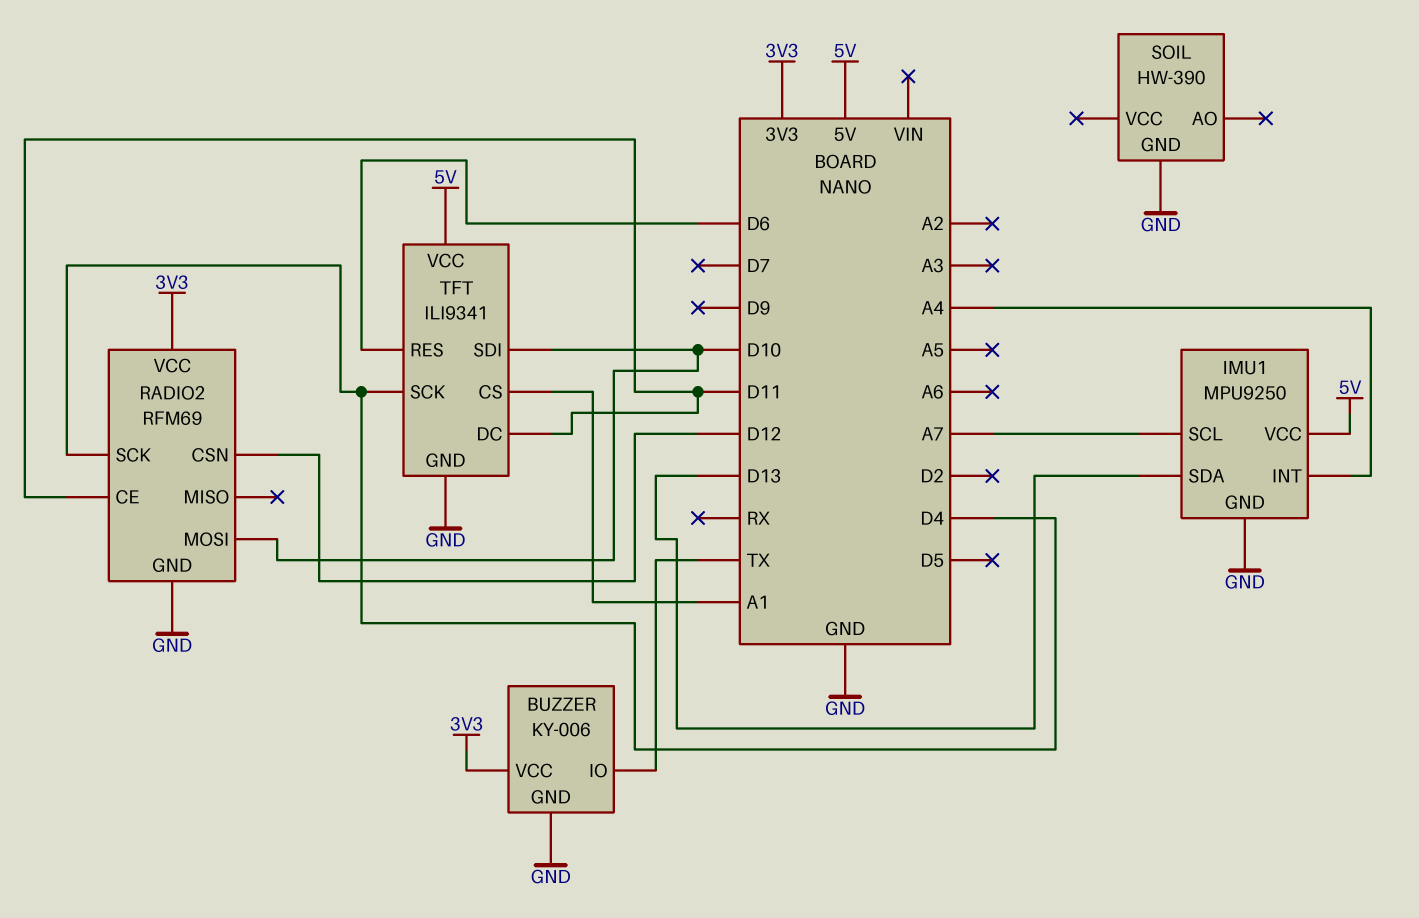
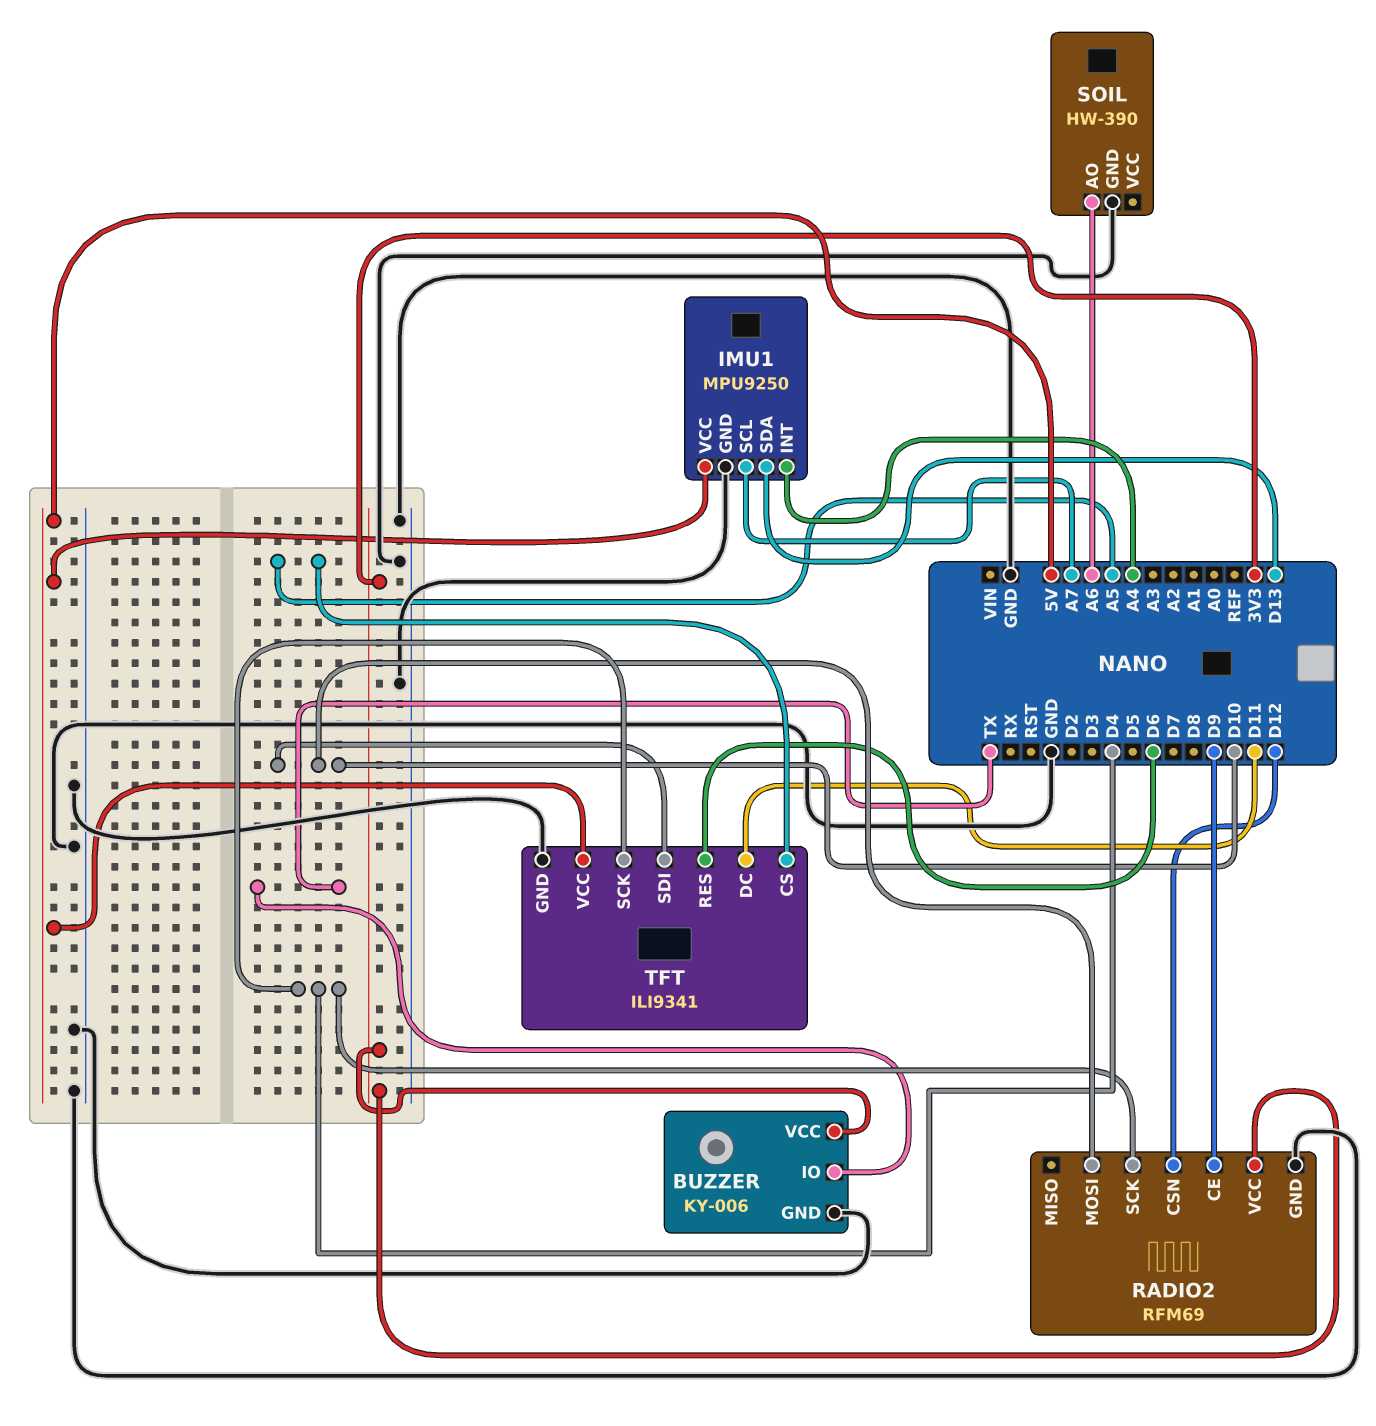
RADIO2 pin CE: D11 -> D9
SOIL pin AO: none -> A6
TFT pin CS: A1 -> A5

